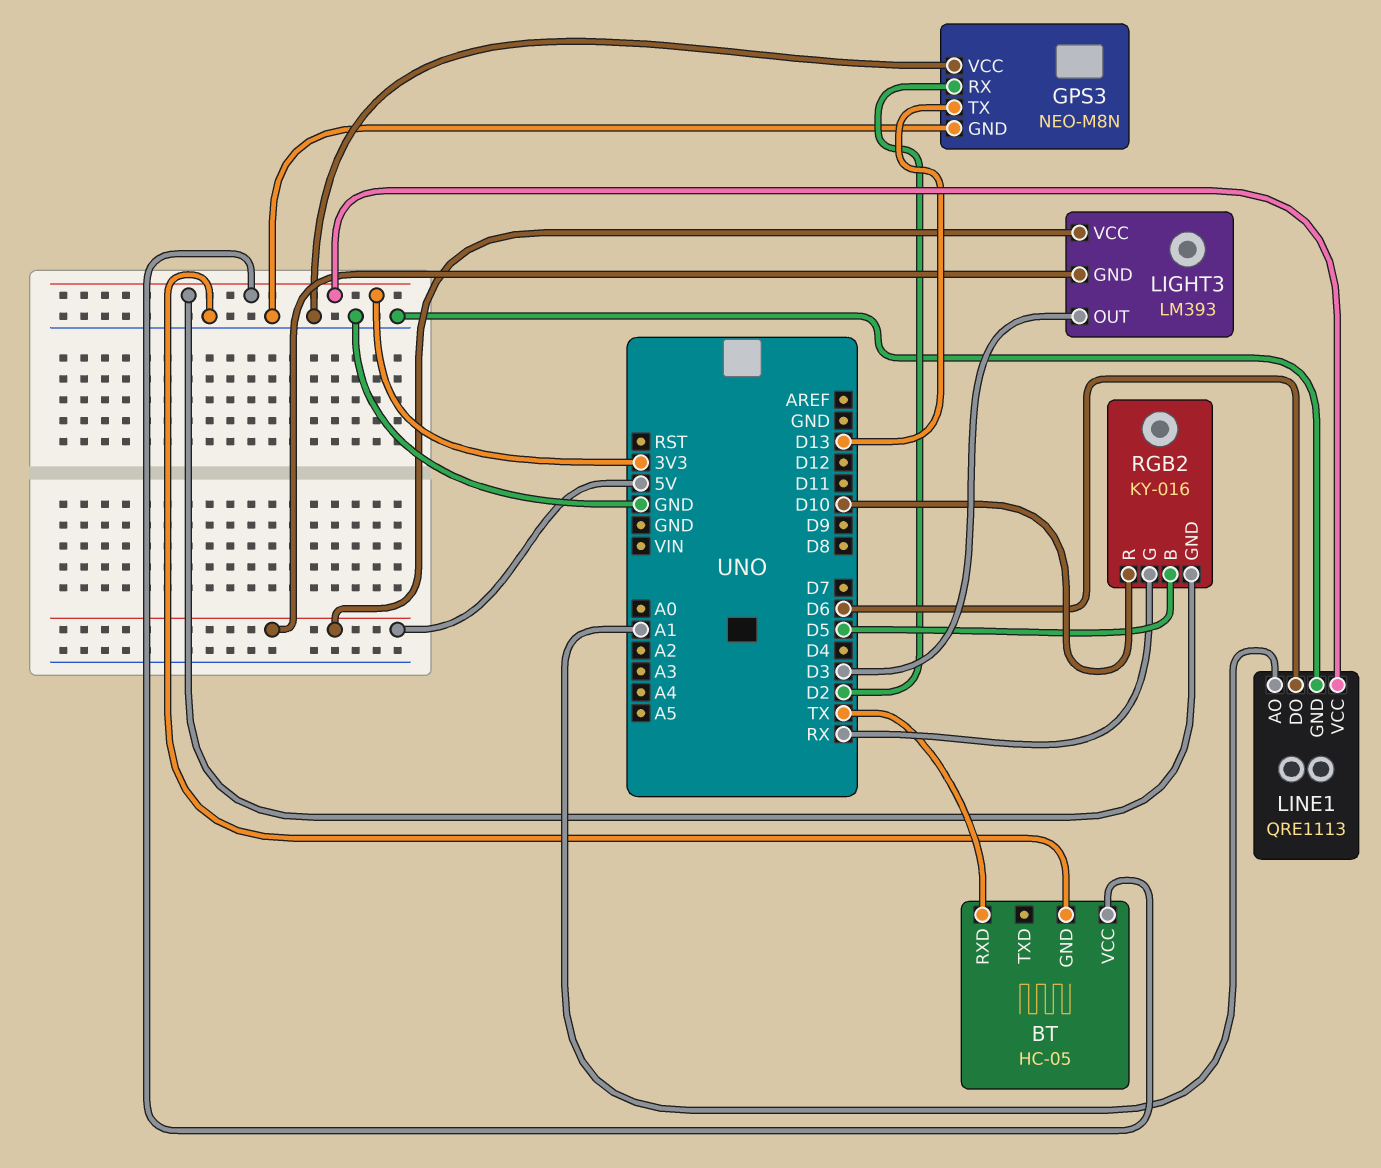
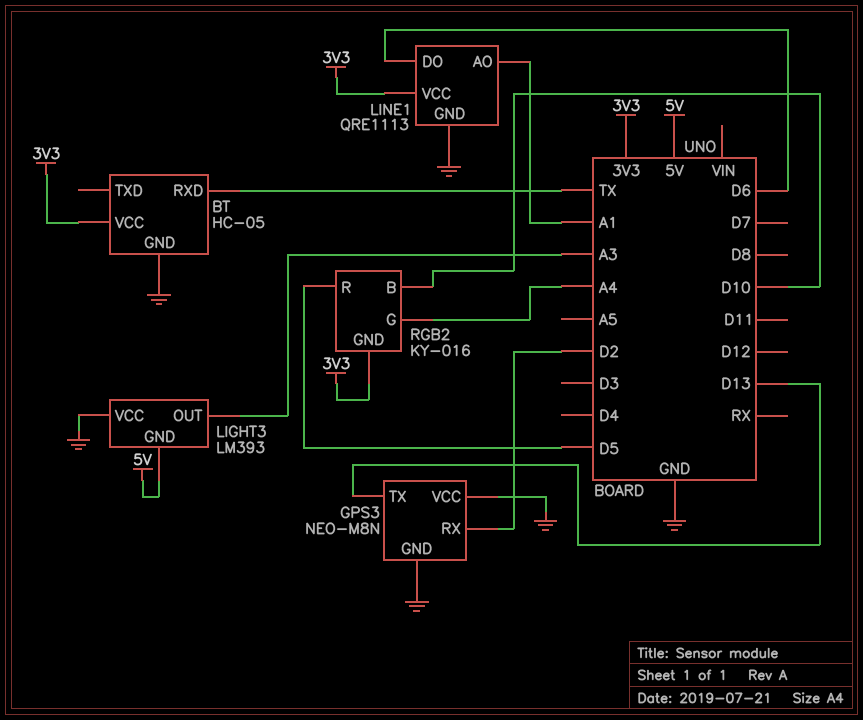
LIGHT3 pin OUT: D3 -> A3
LIGHT3 pin VCC: 5V -> GND
RGB2 pin B: D5 -> D10
RGB2 pin G: RX -> A4
RGB2 pin R: D10 -> D5

